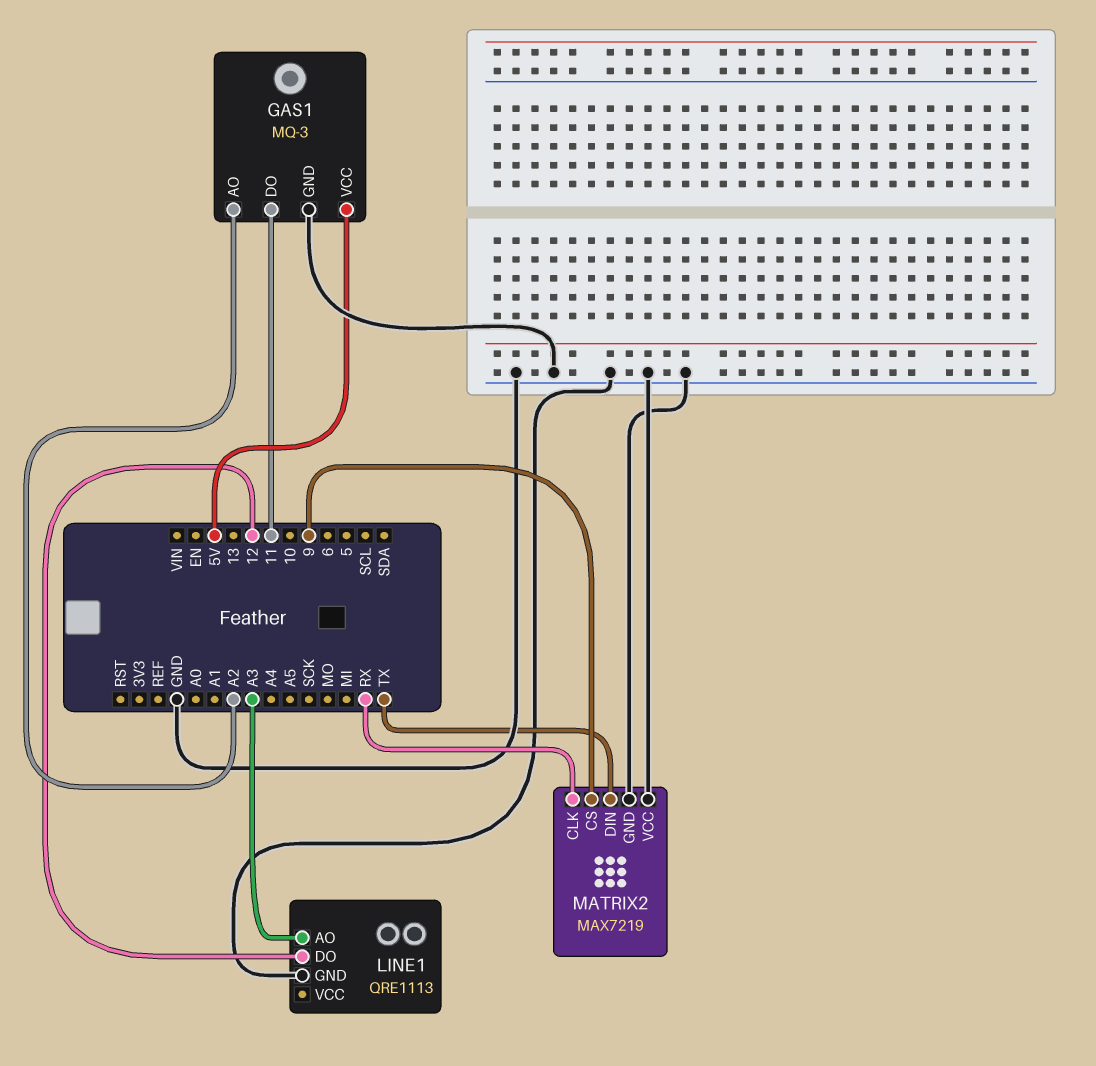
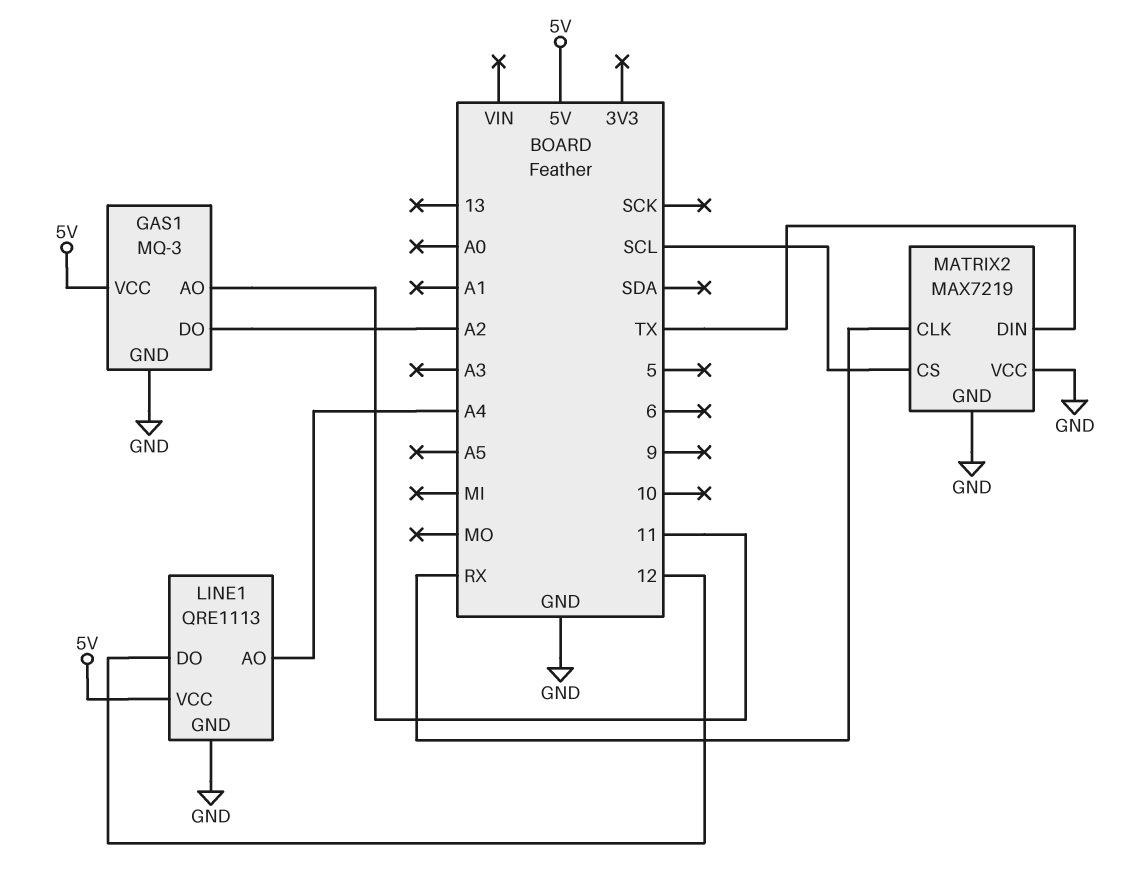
GAS1 pin AO: A2 -> 11
GAS1 pin DO: 11 -> A2
LINE1 pin AO: A3 -> A4
LINE1 pin VCC: none -> 5V
MATRIX2 pin CS: 9 -> SCL

